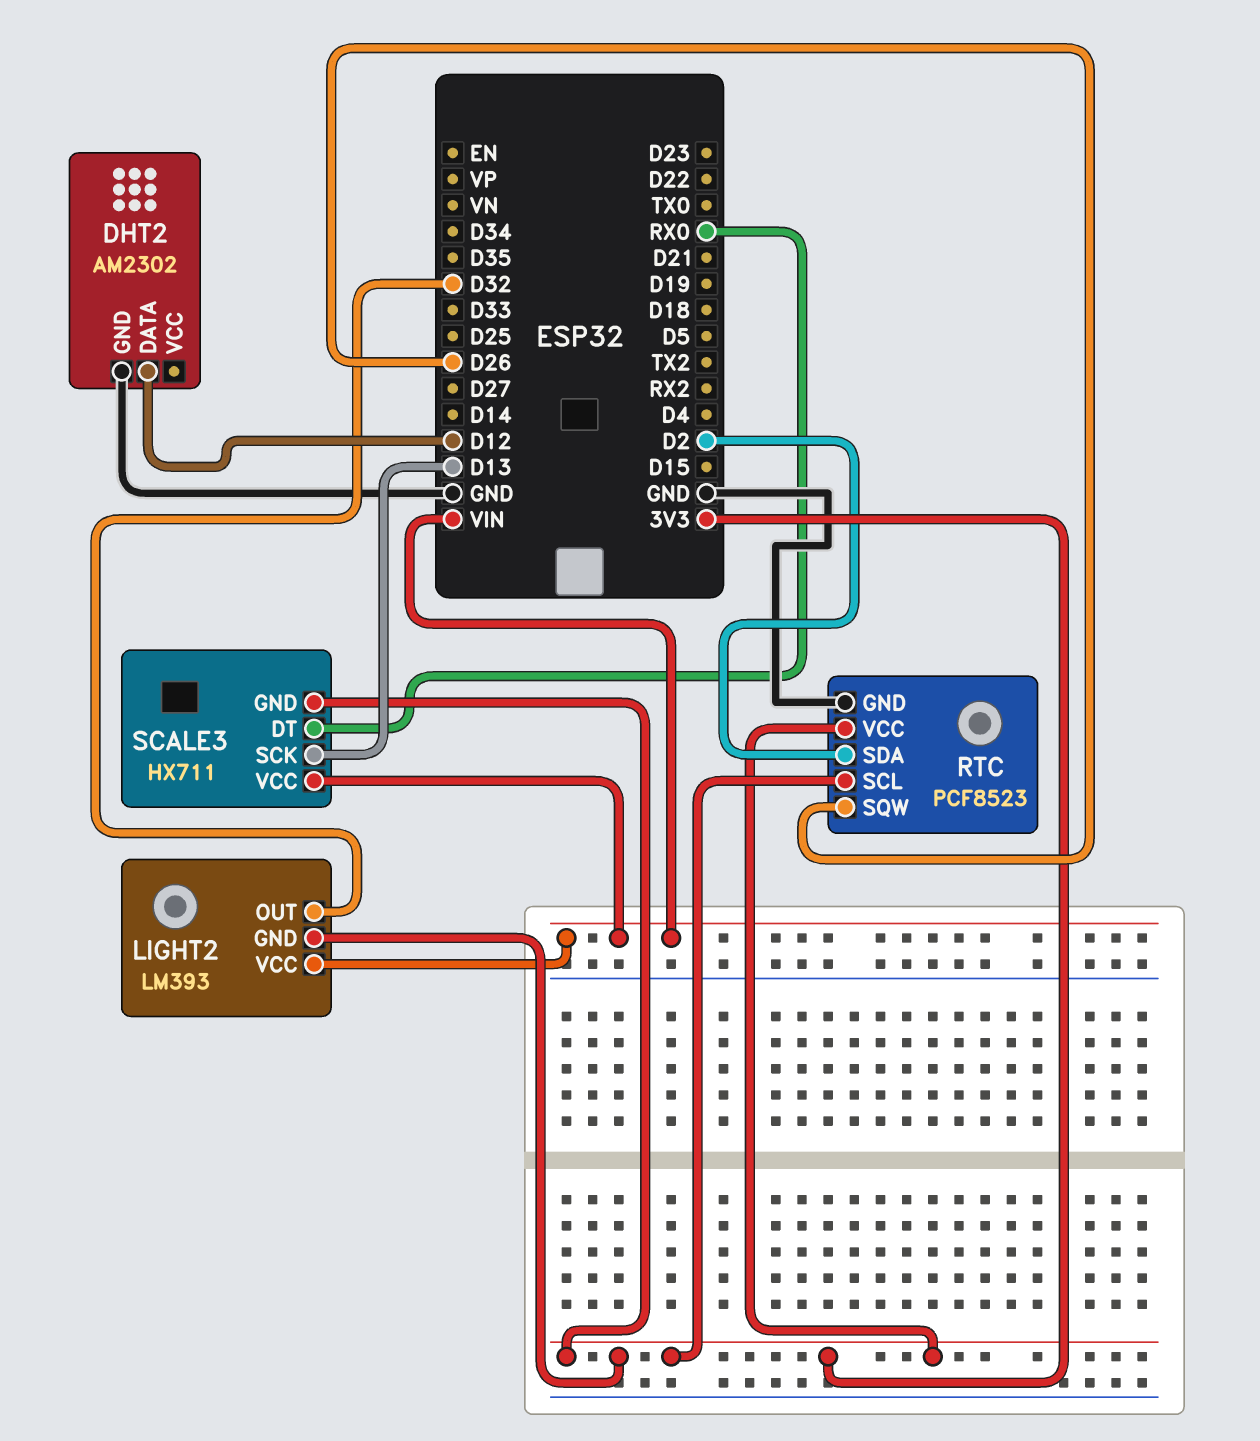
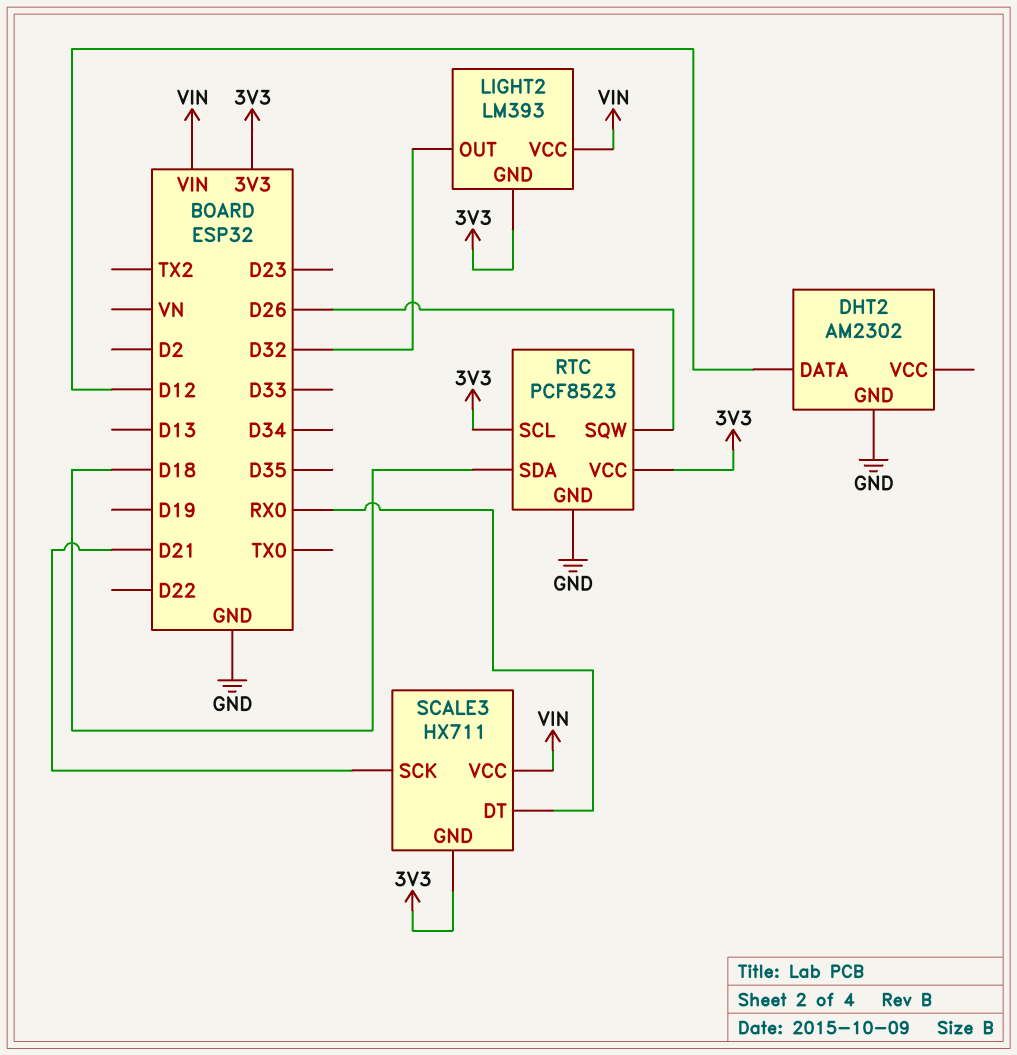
RTC pin SDA: D2 -> D18
SCALE3 pin SCK: D13 -> D21

